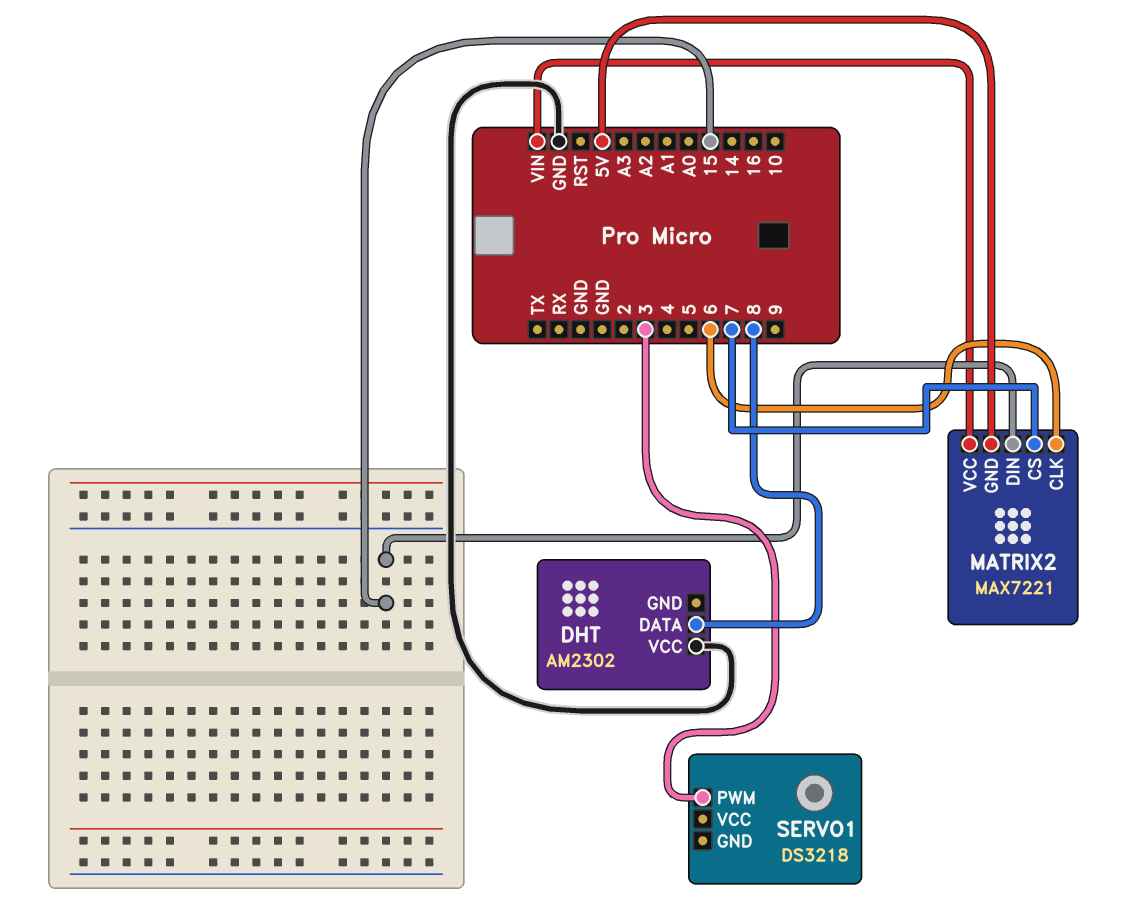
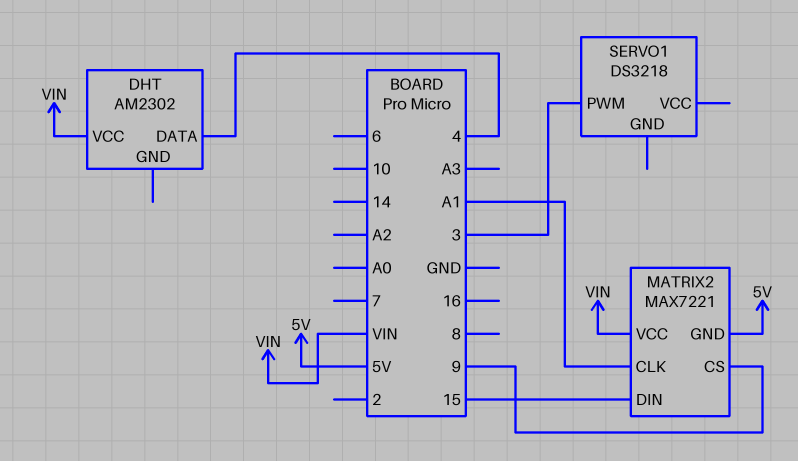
DHT pin DATA: 8 -> 4
DHT pin VCC: GND -> VIN
MATRIX2 pin CLK: 6 -> A1
MATRIX2 pin CS: 7 -> 9

